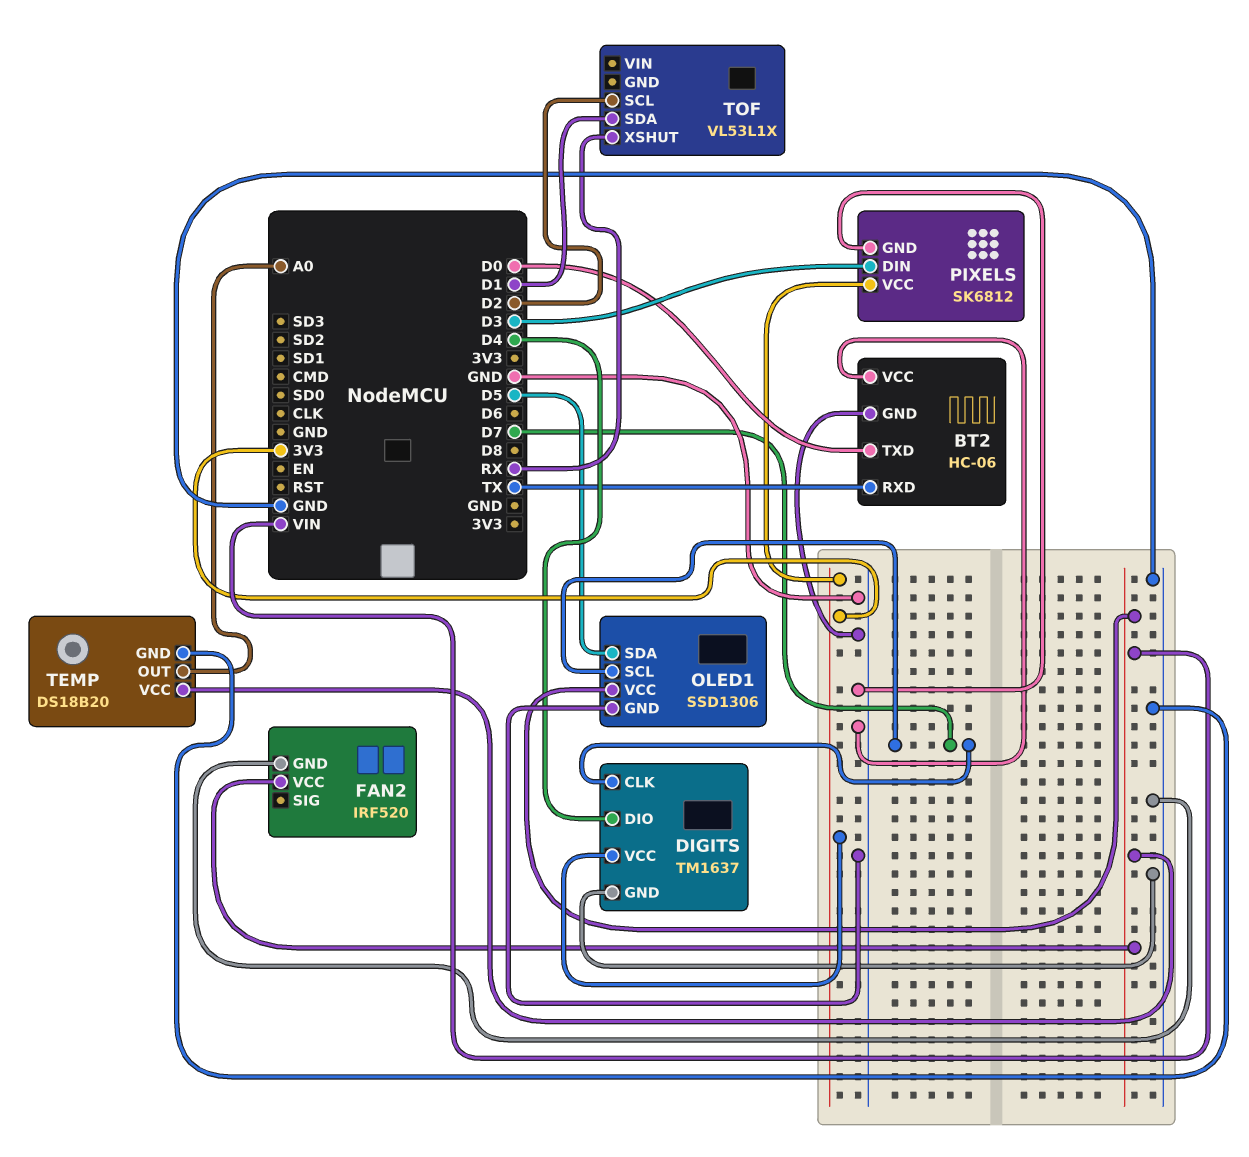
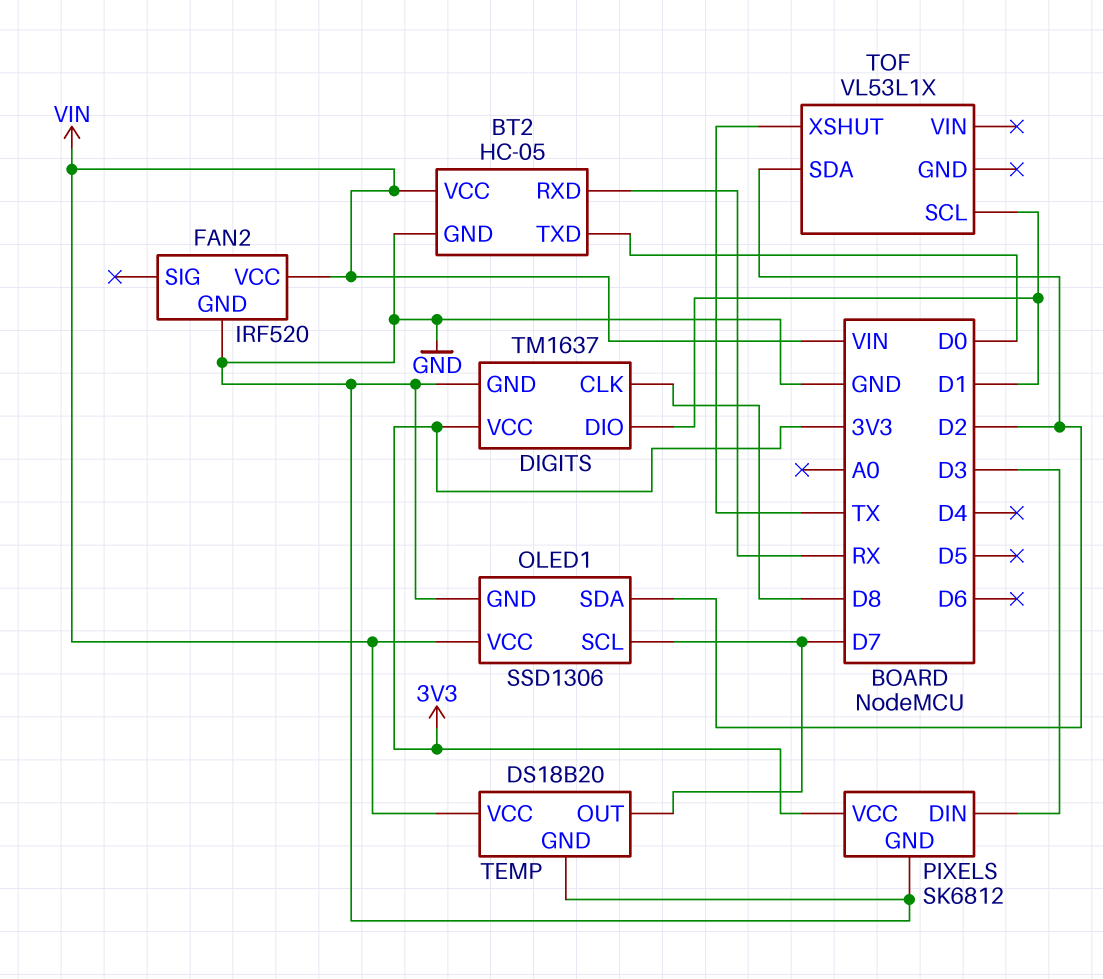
BT2: HC-06 -> HC-05
BT2 pin RXD: TX -> RX
BT2 pin VCC: GND -> VIN
DIGITS pin CLK: D7 -> D8
DIGITS pin DIO: D4 -> D1
OLED1 pin SDA: D5 -> D2
TEMP pin OUT: A0 -> D7
TOF pin SCL: D2 -> D1
TOF pin SDA: D1 -> D2
TOF pin XSHUT: RX -> TX

